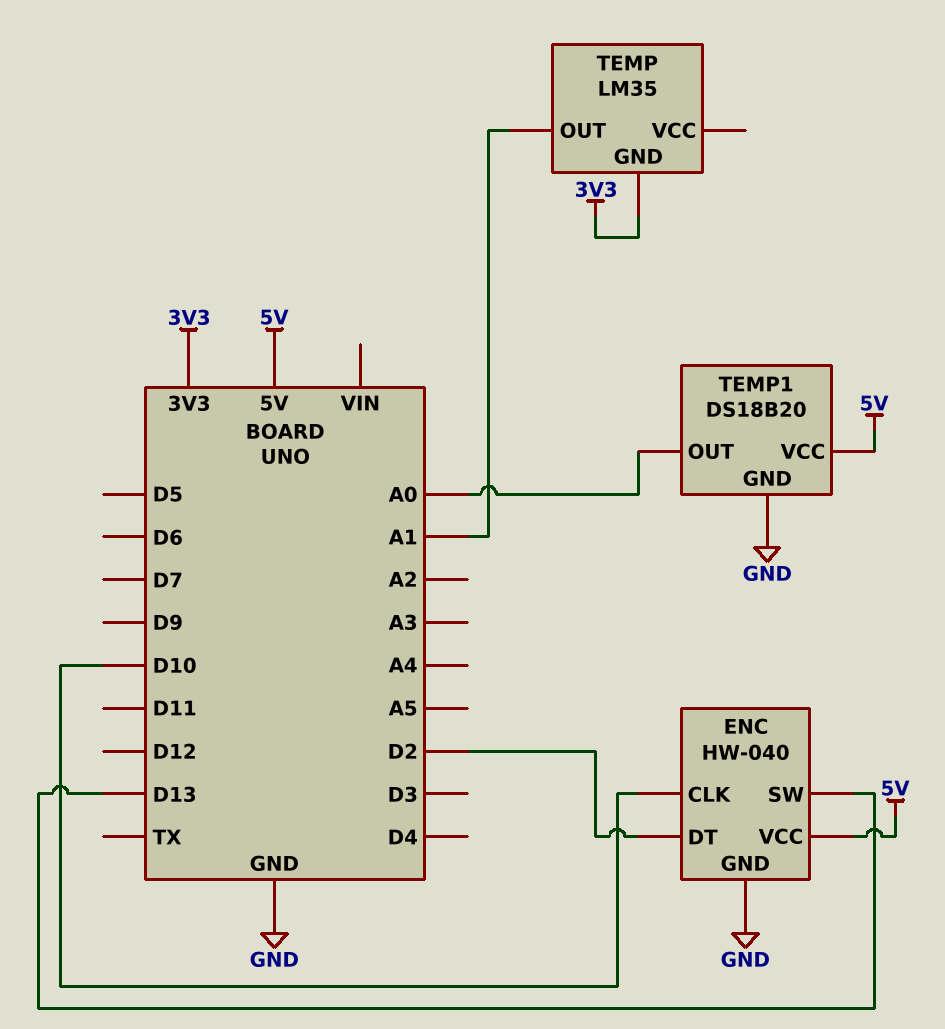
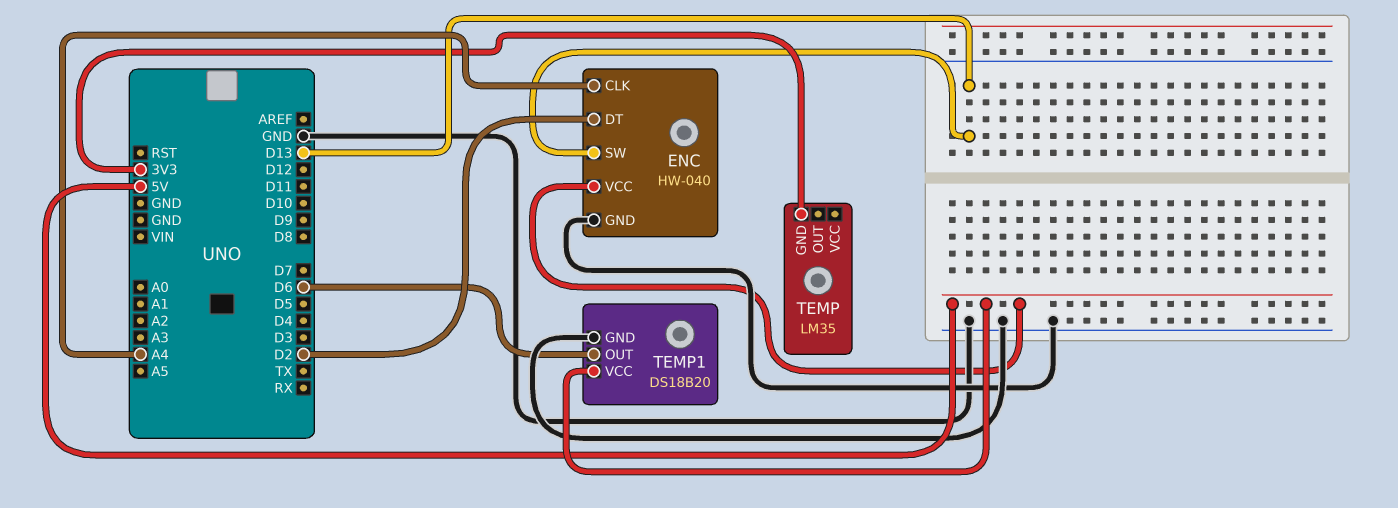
ENC pin CLK: D10 -> A4
TEMP pin OUT: A1 -> none
TEMP1 pin OUT: A0 -> D6

